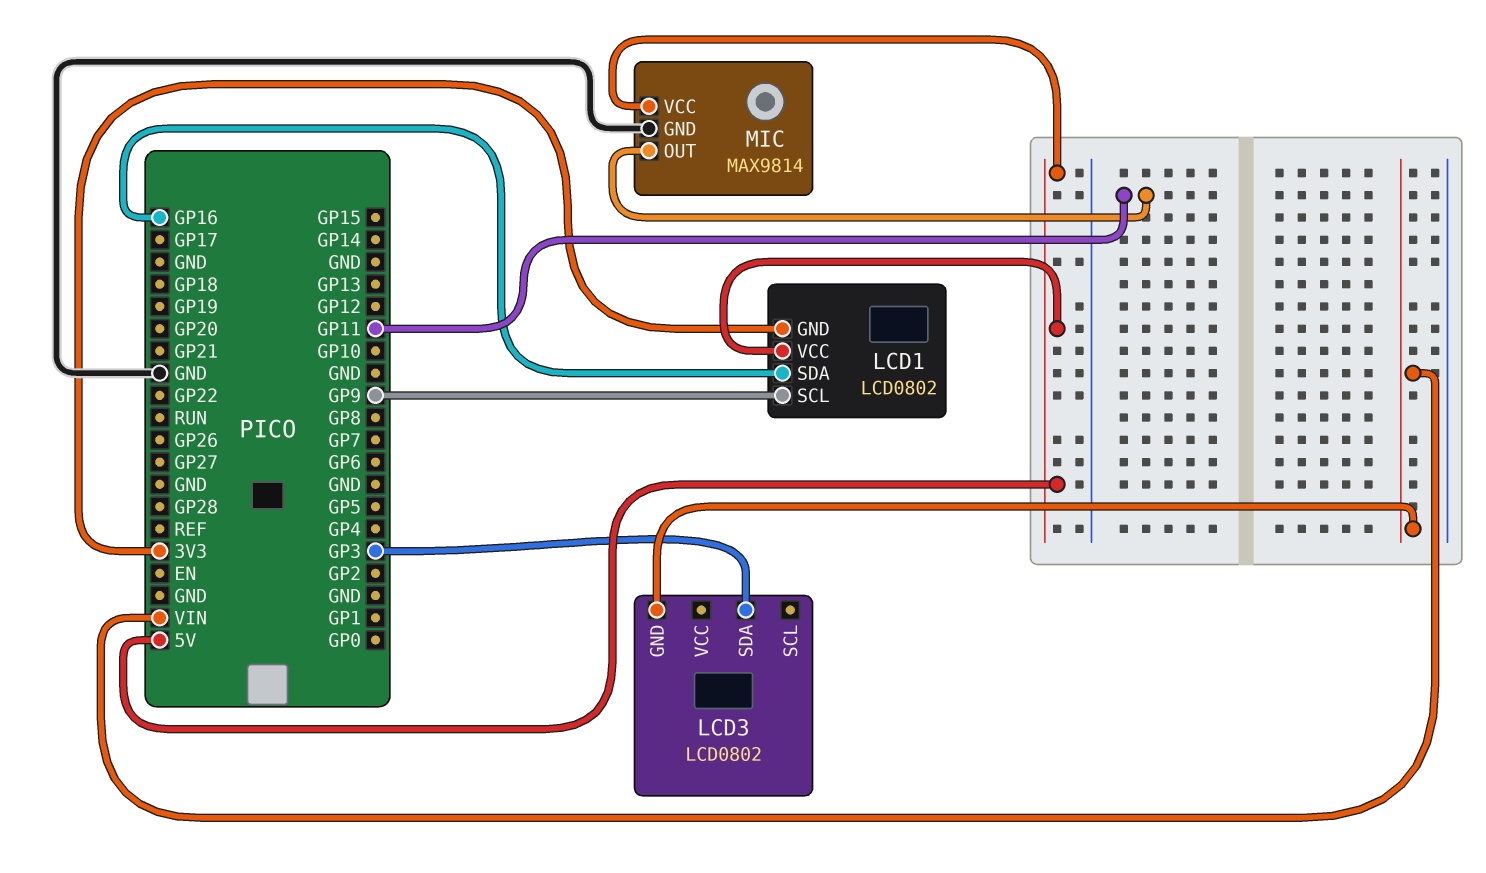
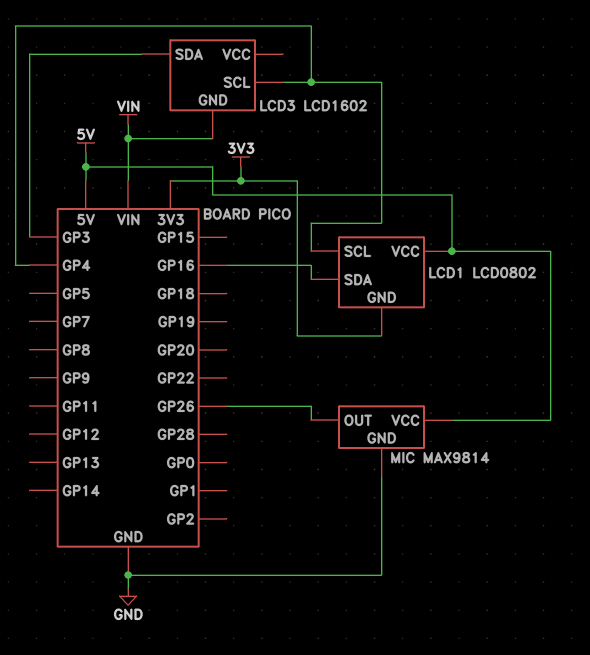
LCD1 pin SCL: GP9 -> GP4
LCD3: LCD0802 -> LCD1602
LCD3 pin SCL: none -> GP4
MIC pin OUT: GP11 -> GP26

